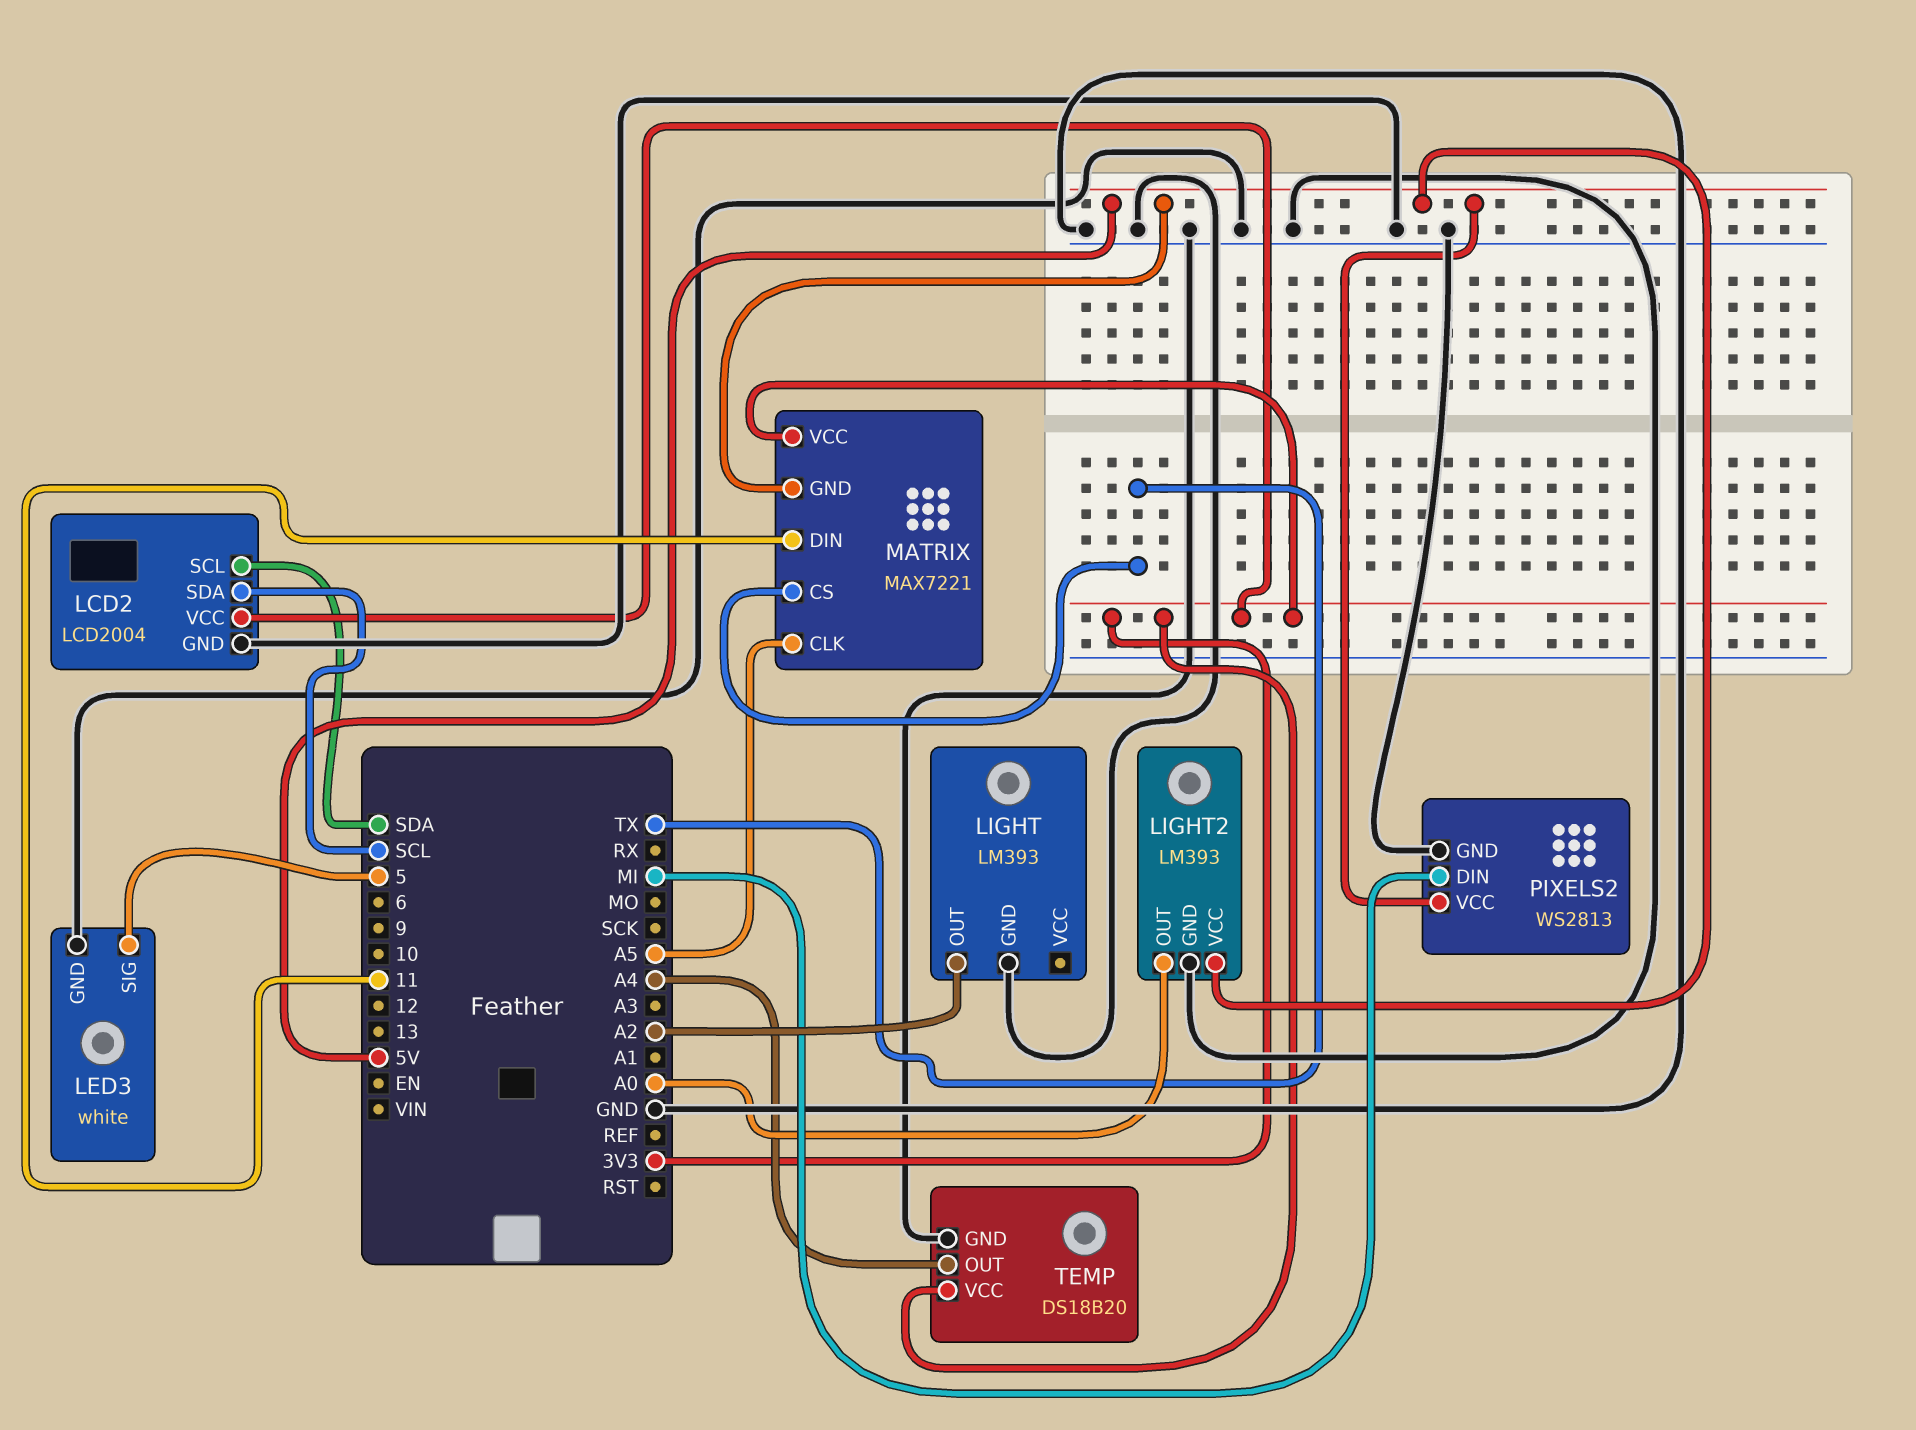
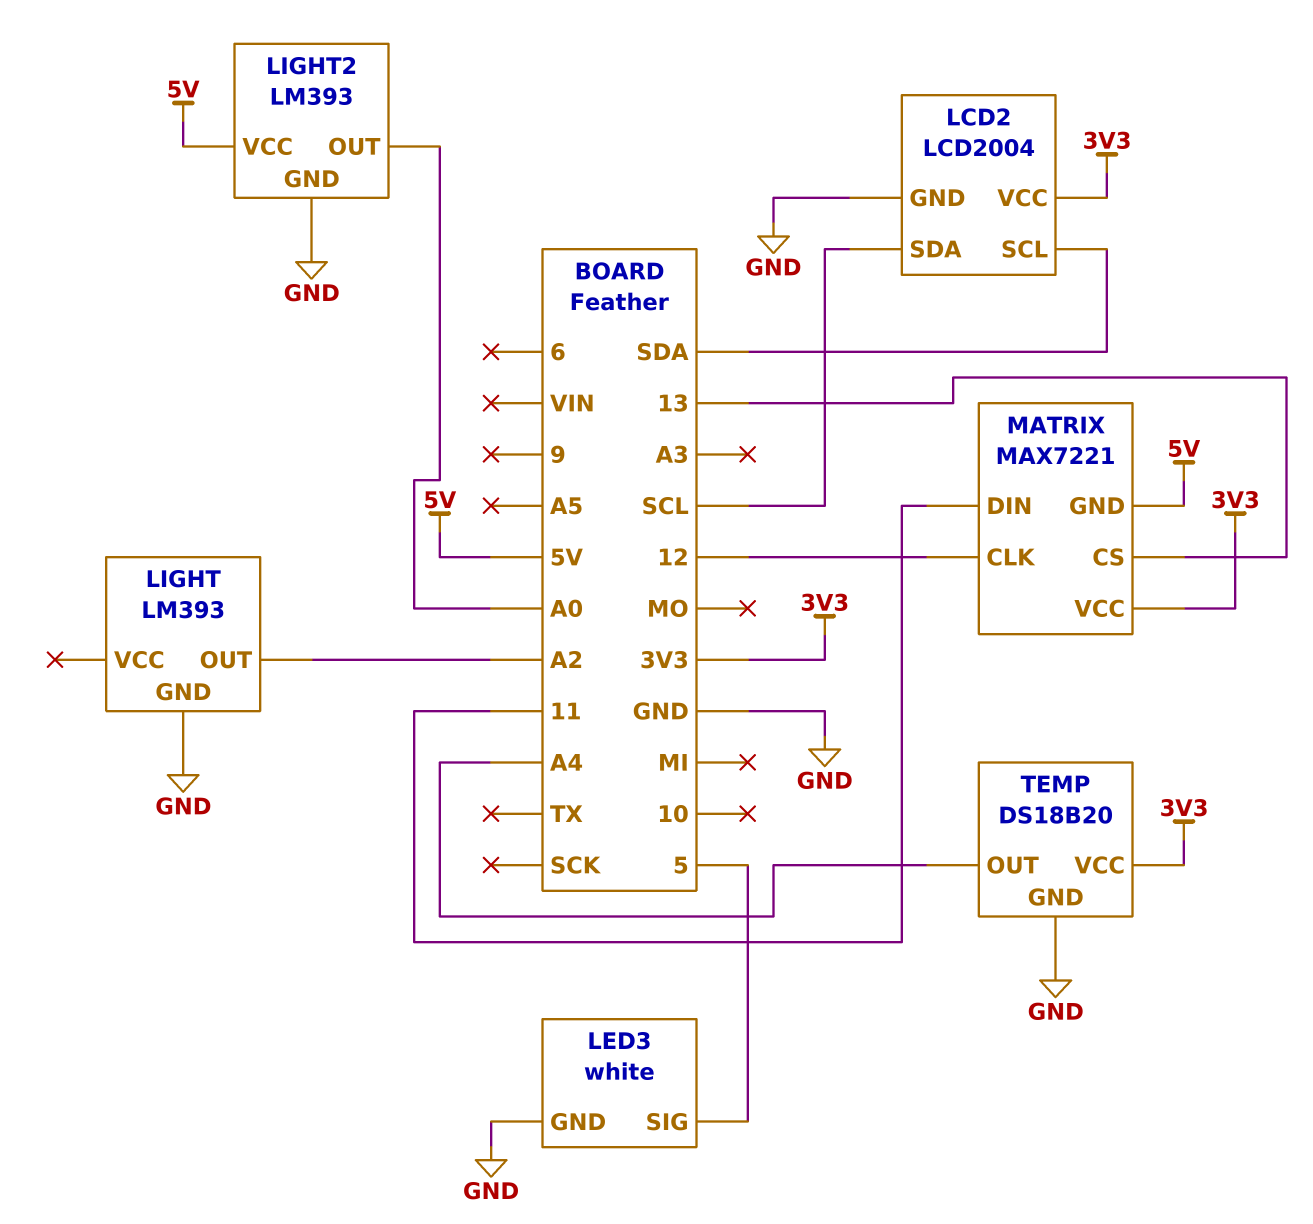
MATRIX pin CLK: A5 -> 12
MATRIX pin CS: TX -> 13
PIXELS2: WS2813 -> none
PIXELS2 pin DIN: MI -> none
PIXELS2 pin GND: GND -> none
PIXELS2 pin VCC: 5V -> none

